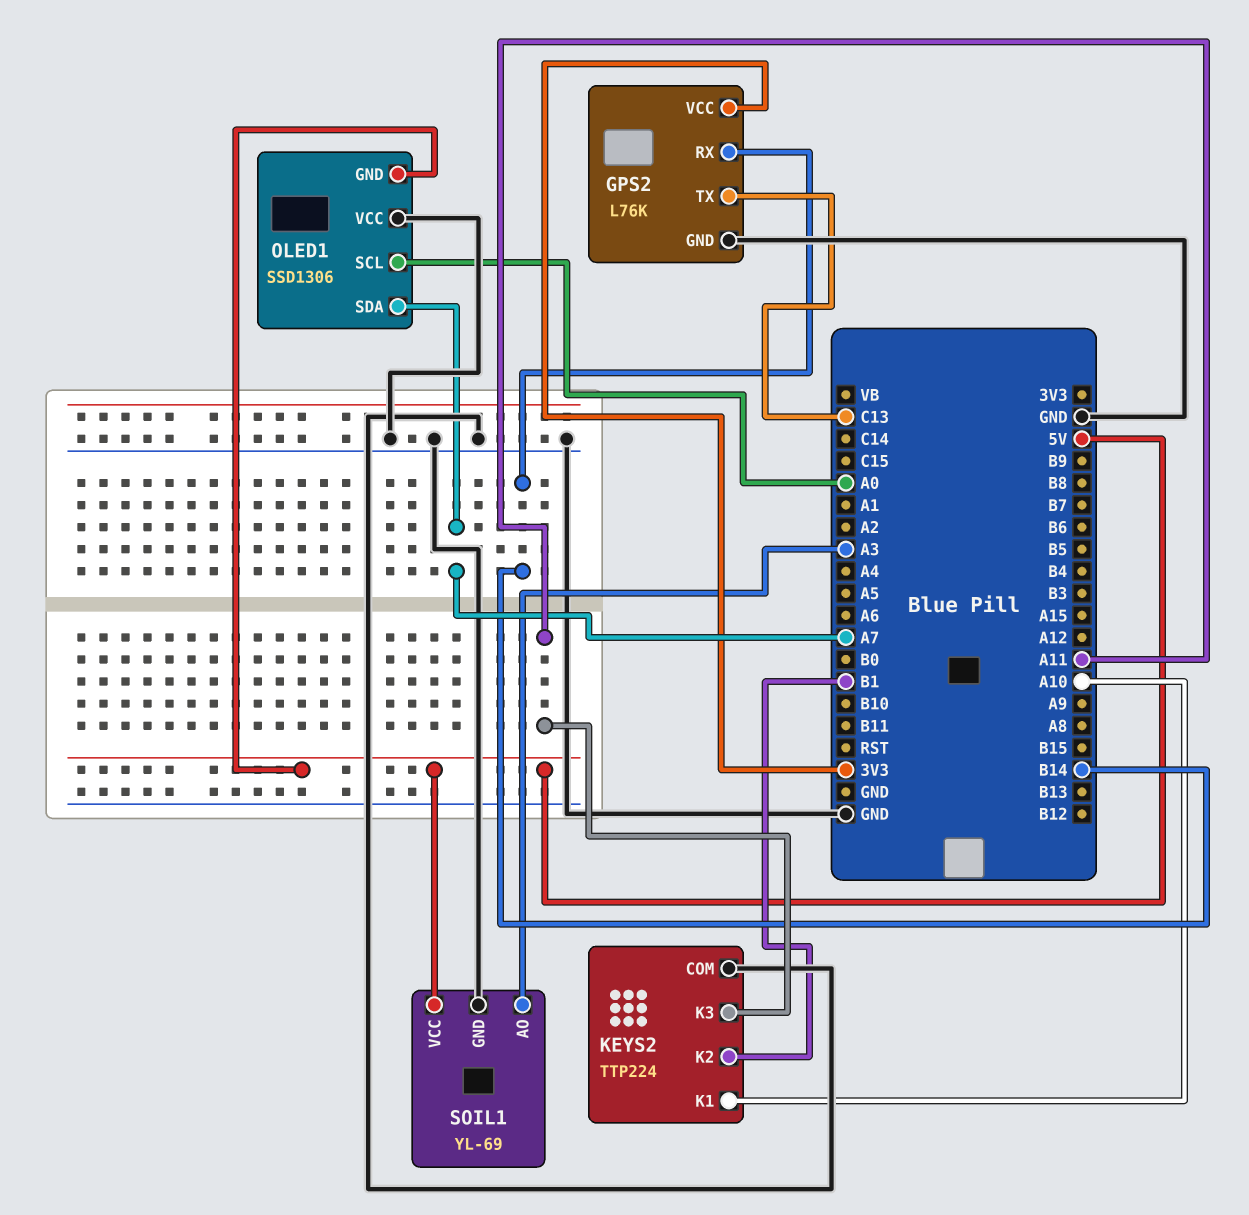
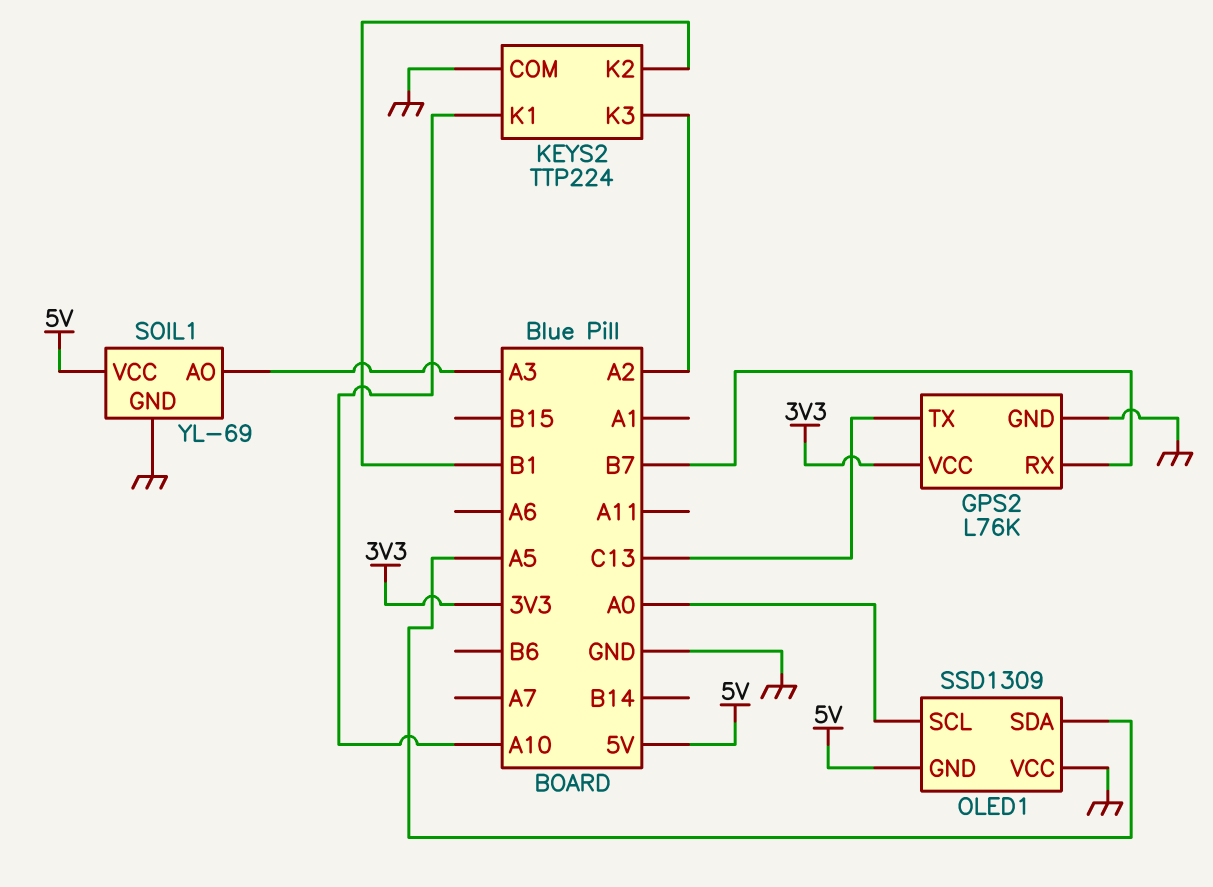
GPS2 pin RX: B14 -> B7
KEYS2 pin K3: A11 -> A2
OLED1: SSD1306 -> SSD1309
OLED1 pin SDA: A7 -> A5

